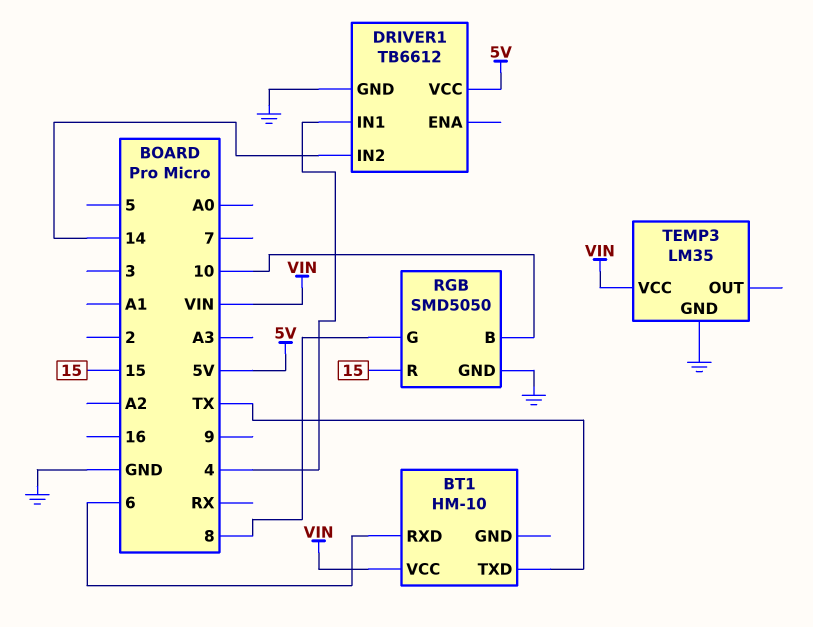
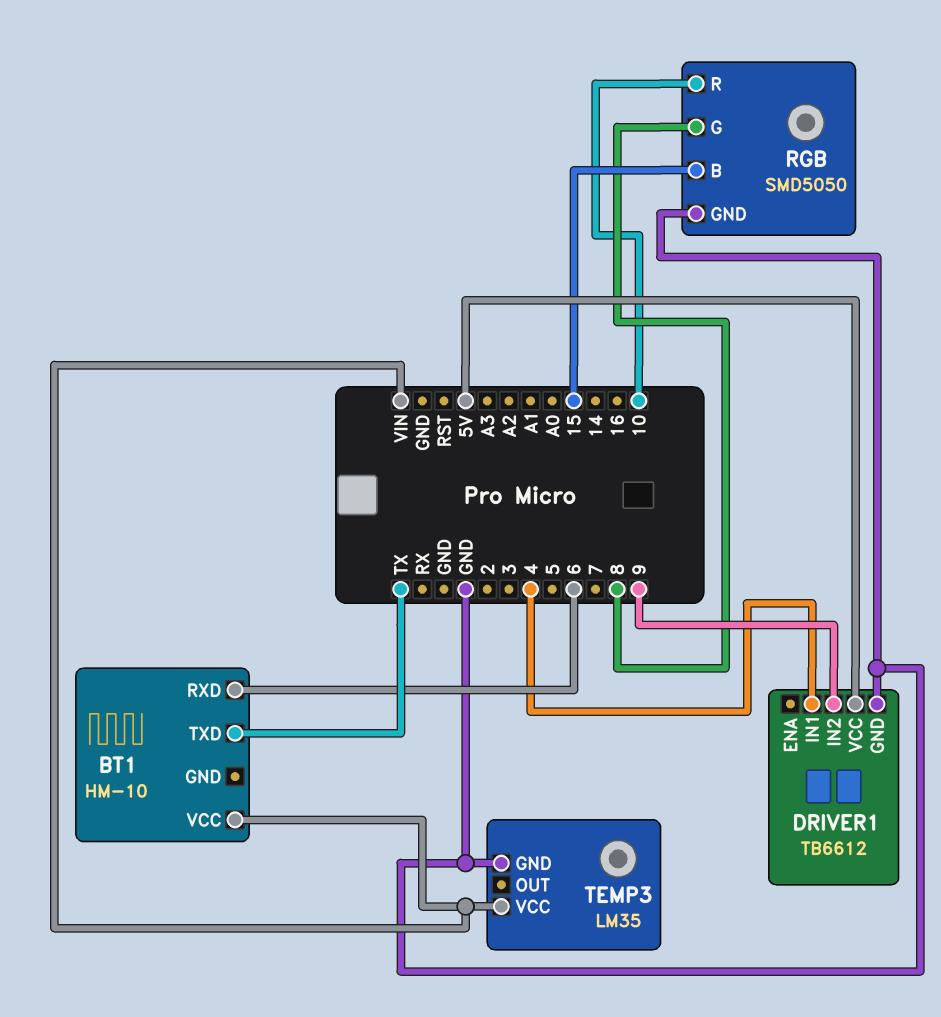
DRIVER1 pin IN2: 14 -> 9
RGB pin B: 10 -> 15
RGB pin R: 15 -> 10

